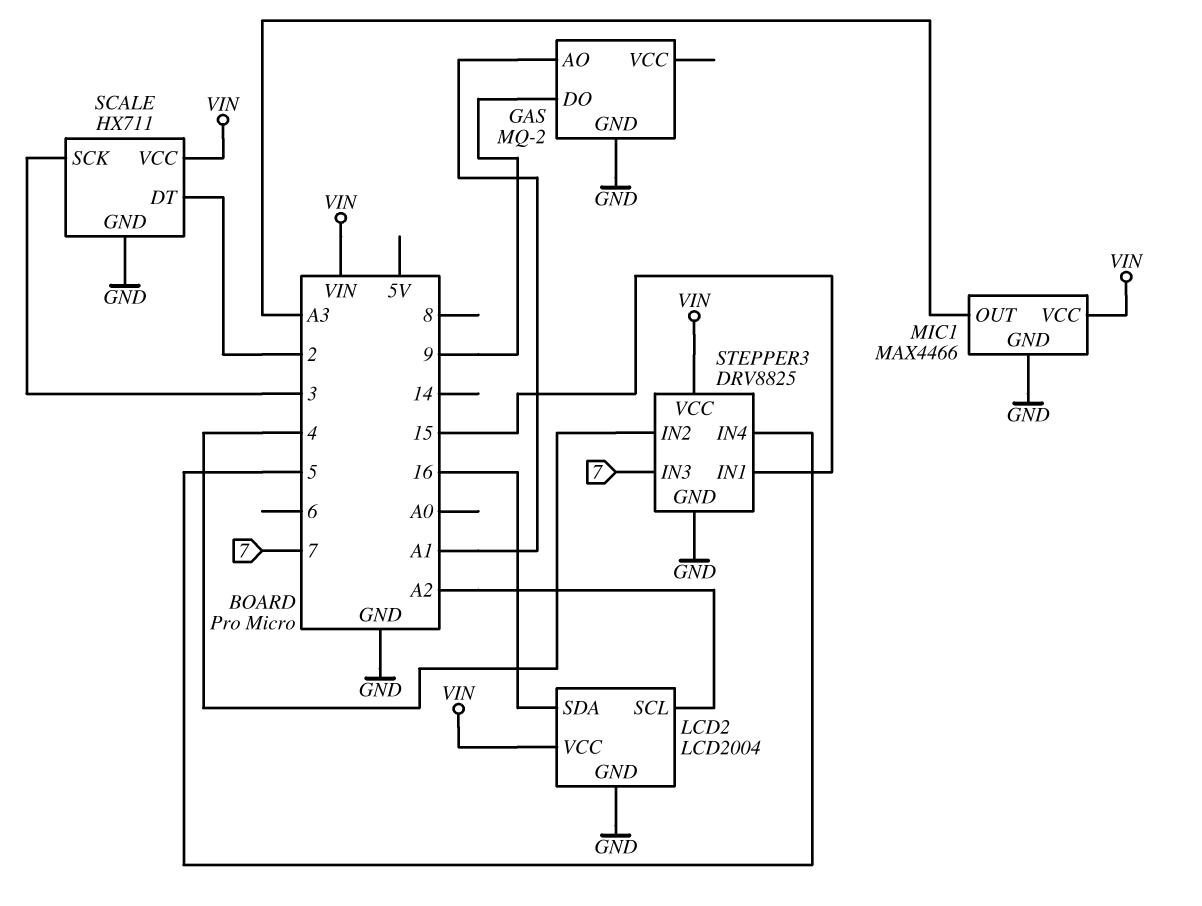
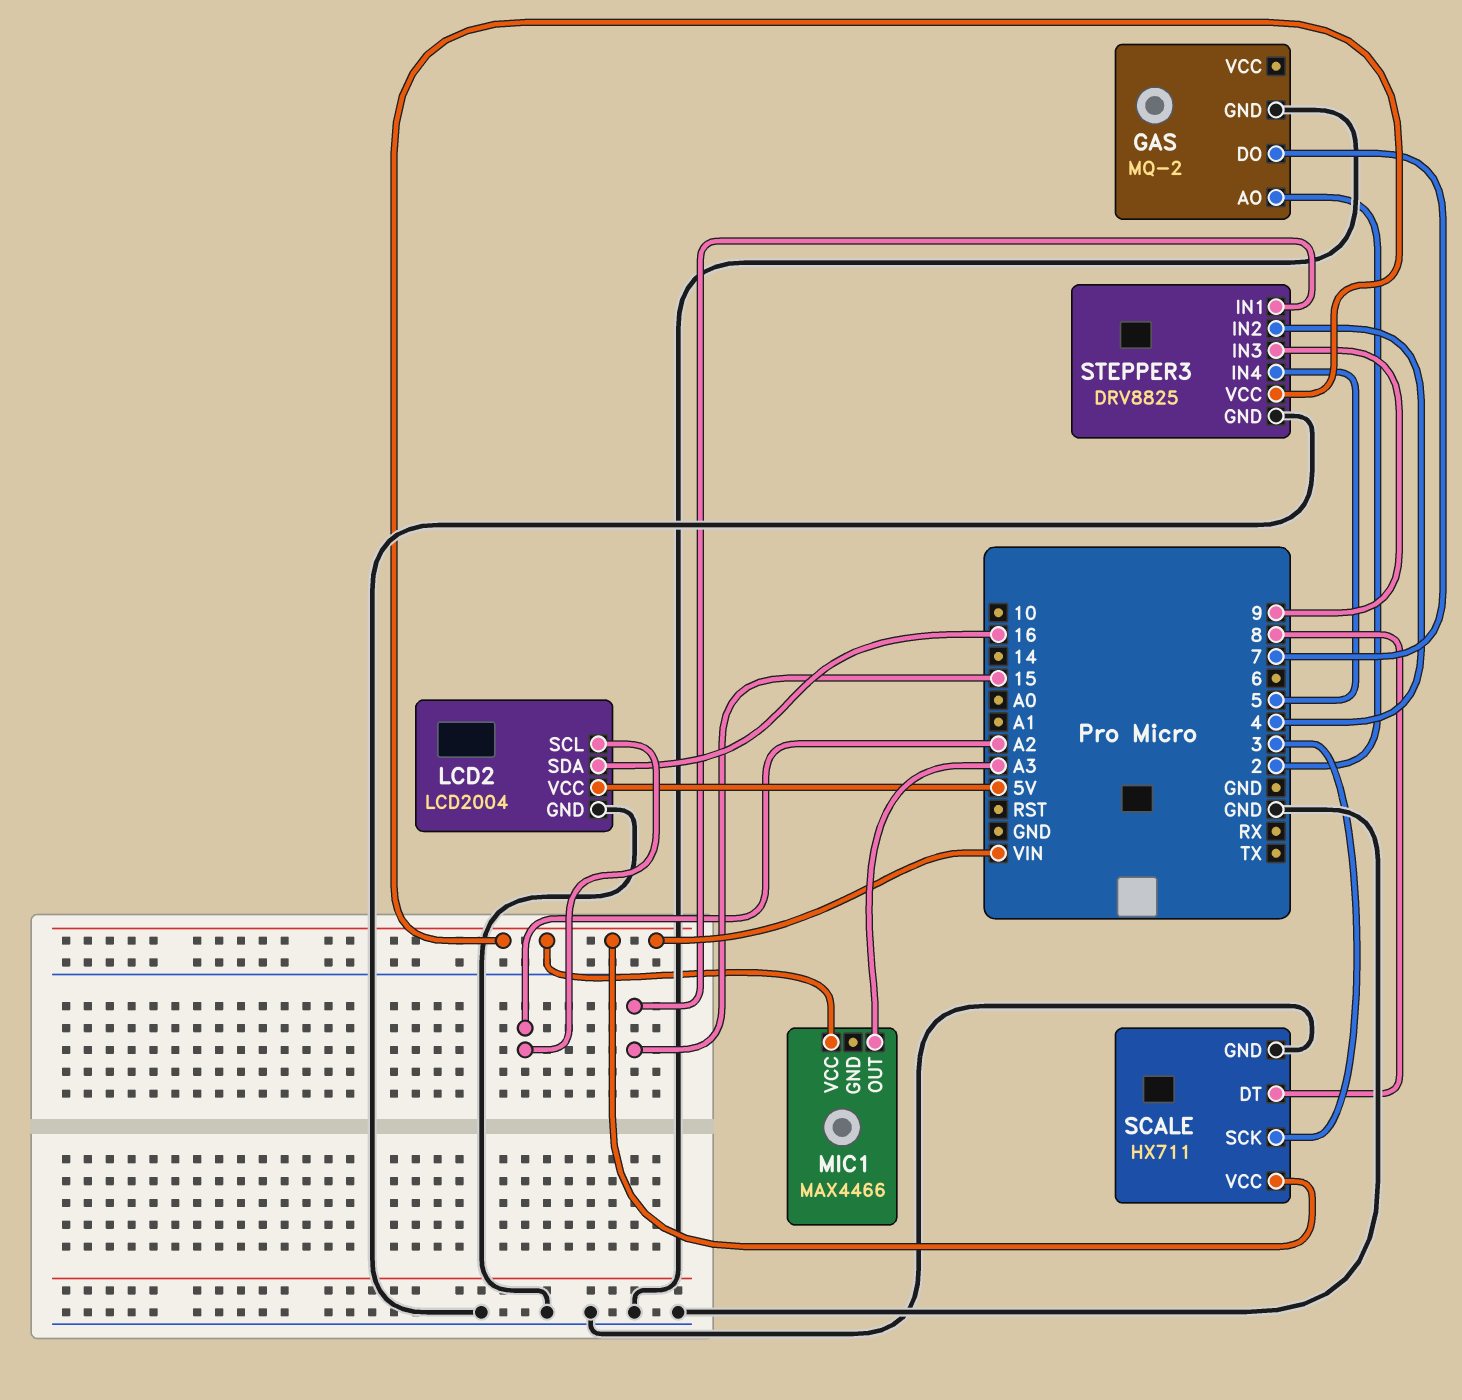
GAS pin AO: A1 -> 2
GAS pin DO: 9 -> 7
LCD2 pin VCC: VIN -> 5V
MIC1 pin GND: GND -> none
SCALE pin DT: 2 -> 8
STEPPER3 pin IN3: 7 -> 9

